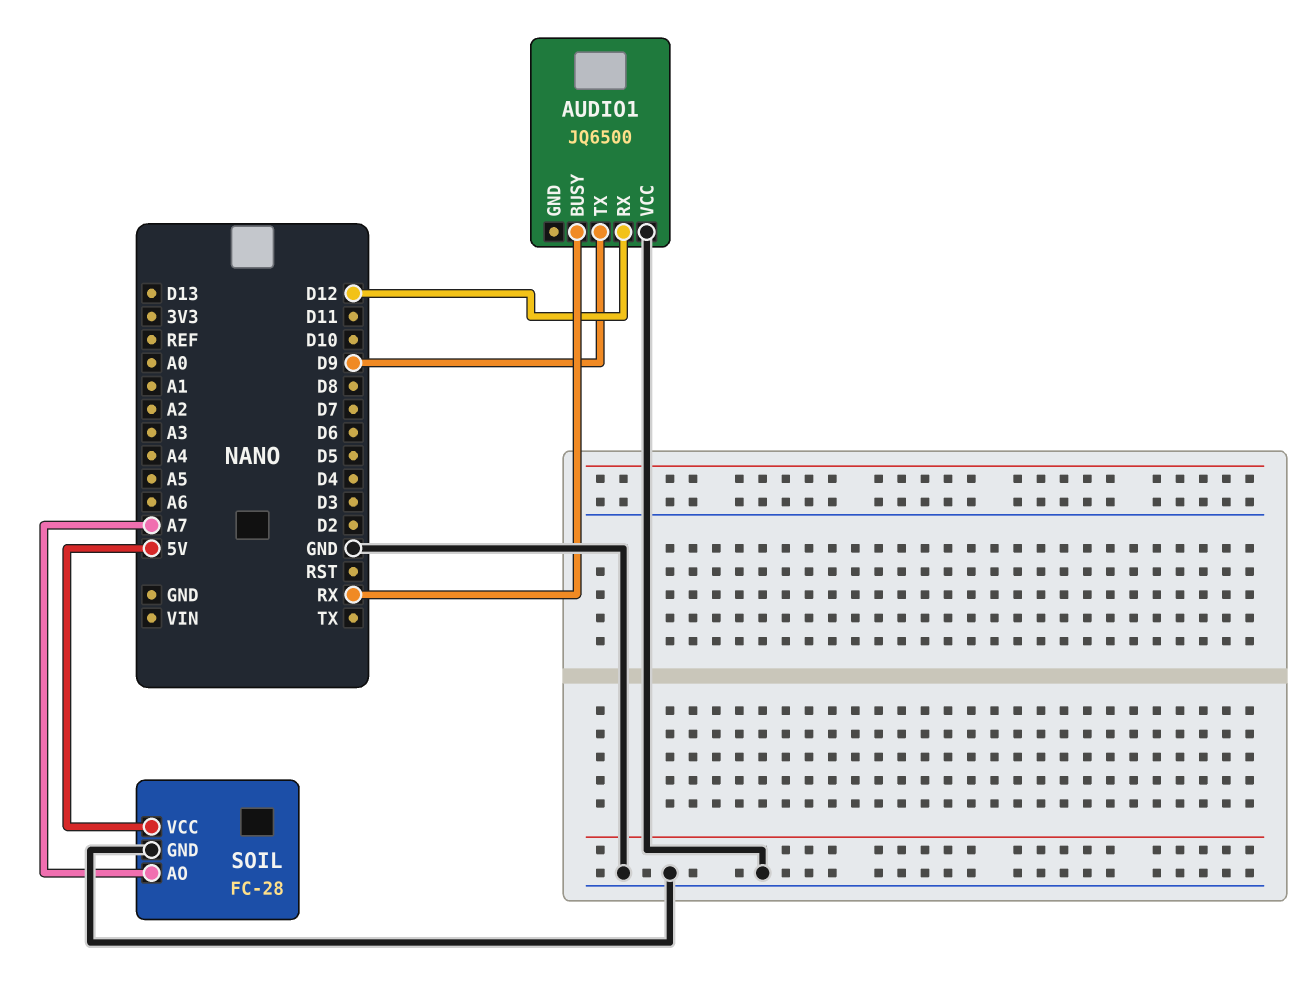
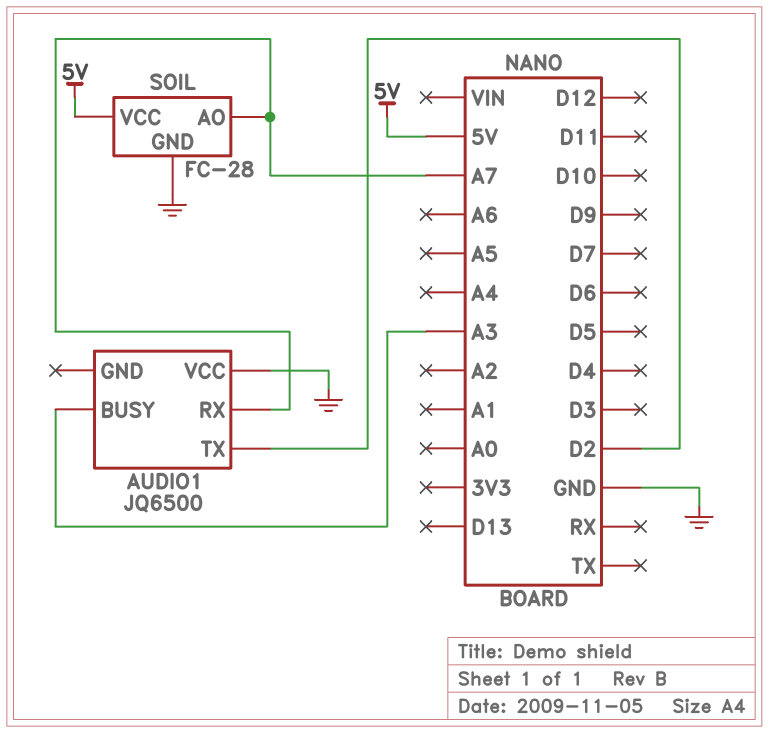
AUDIO1 pin BUSY: RX -> A3
AUDIO1 pin RX: D12 -> A7
AUDIO1 pin TX: D9 -> D2

